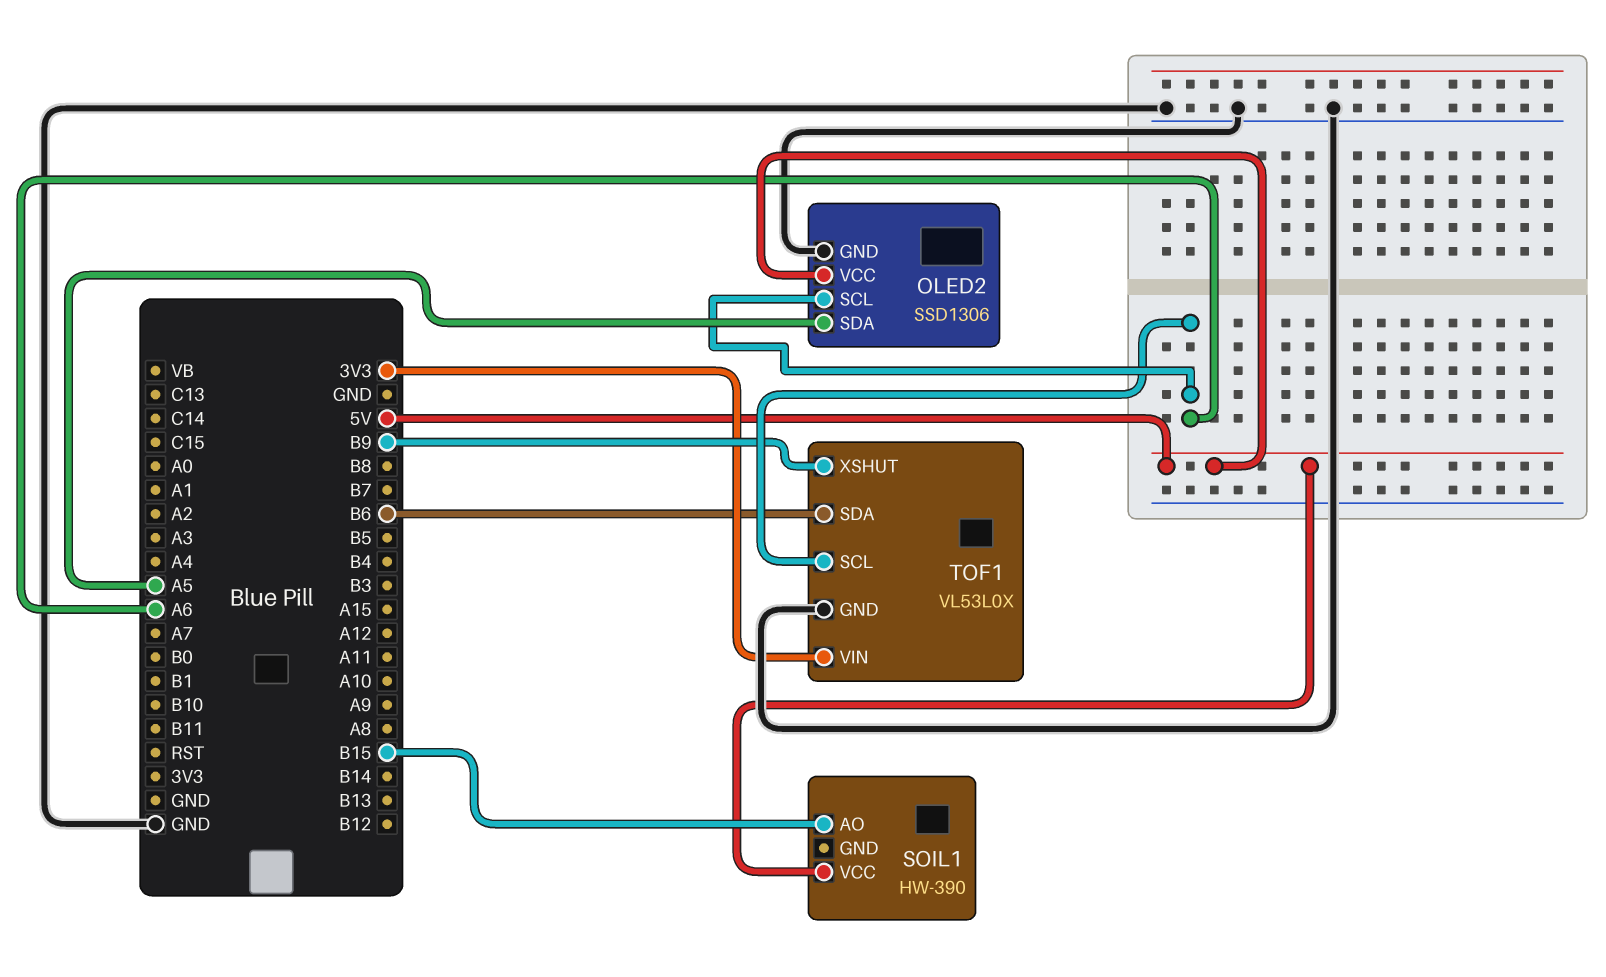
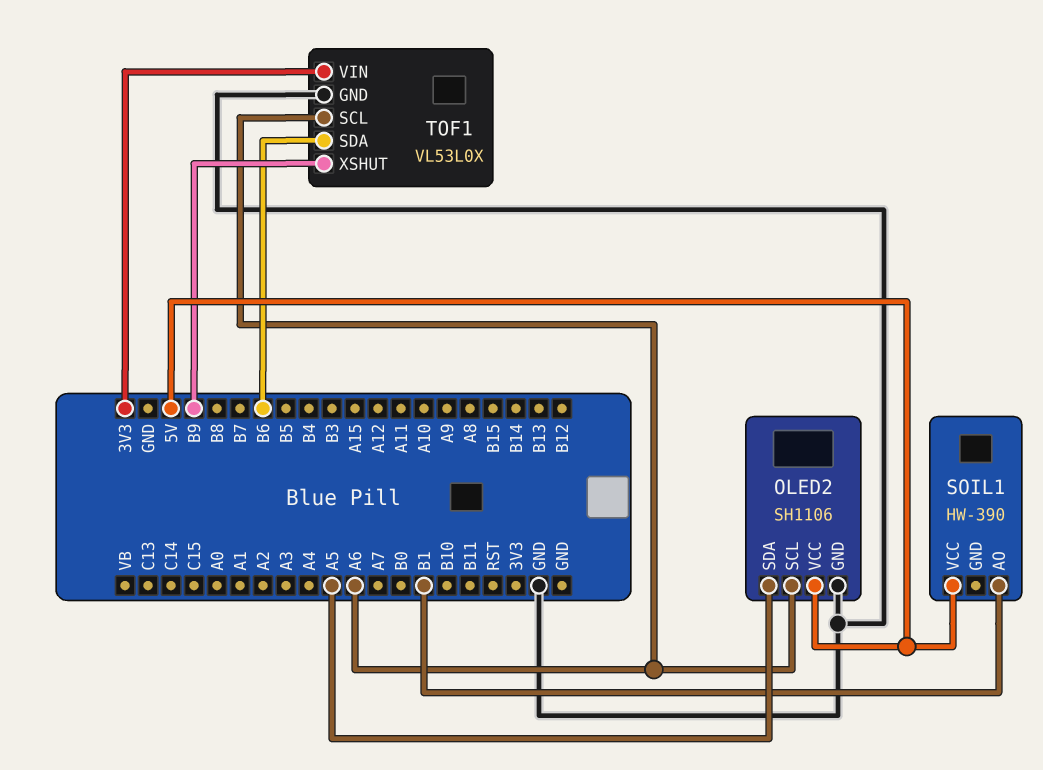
OLED2: SSD1306 -> SH1106
SOIL1 pin AO: B15 -> B1

